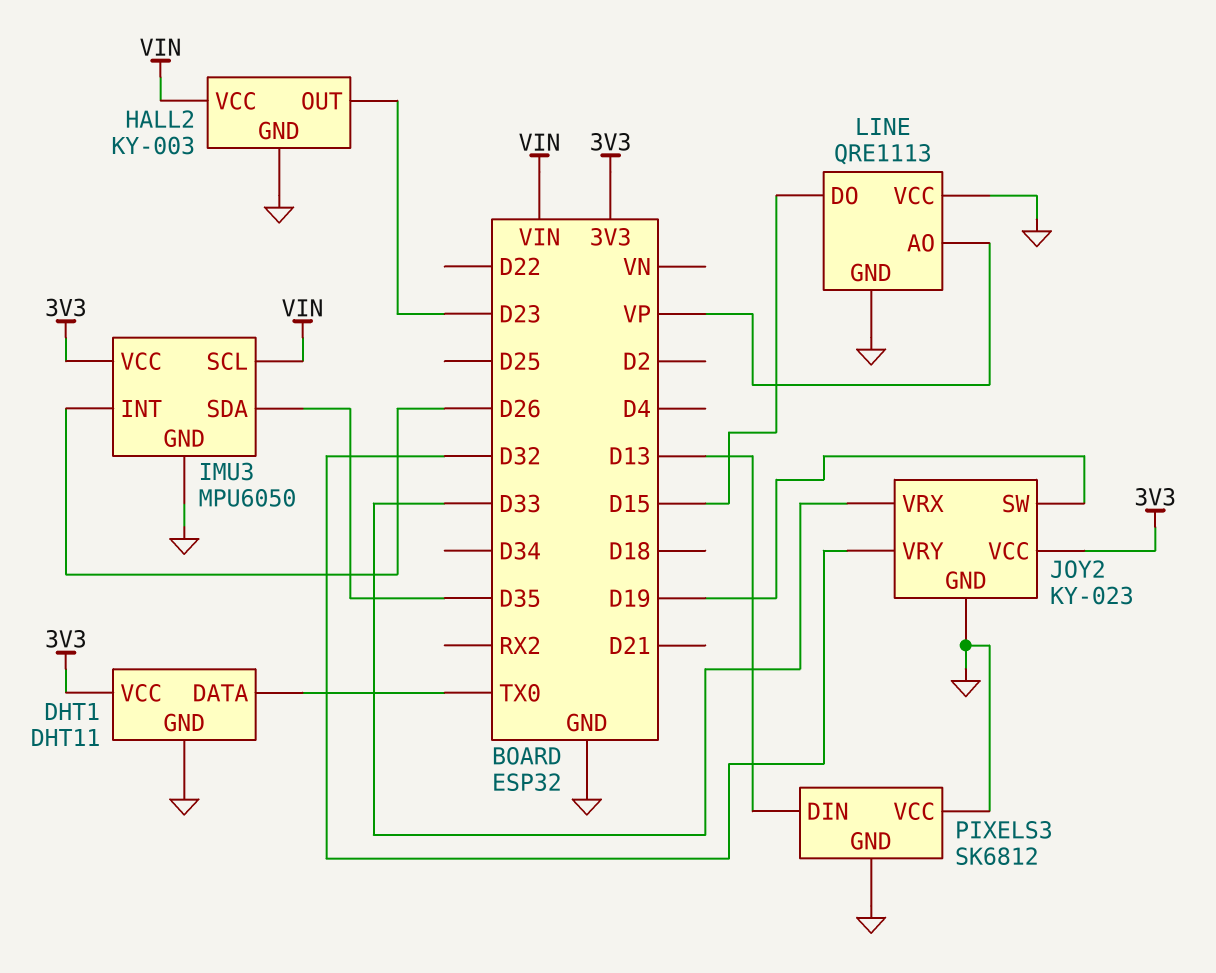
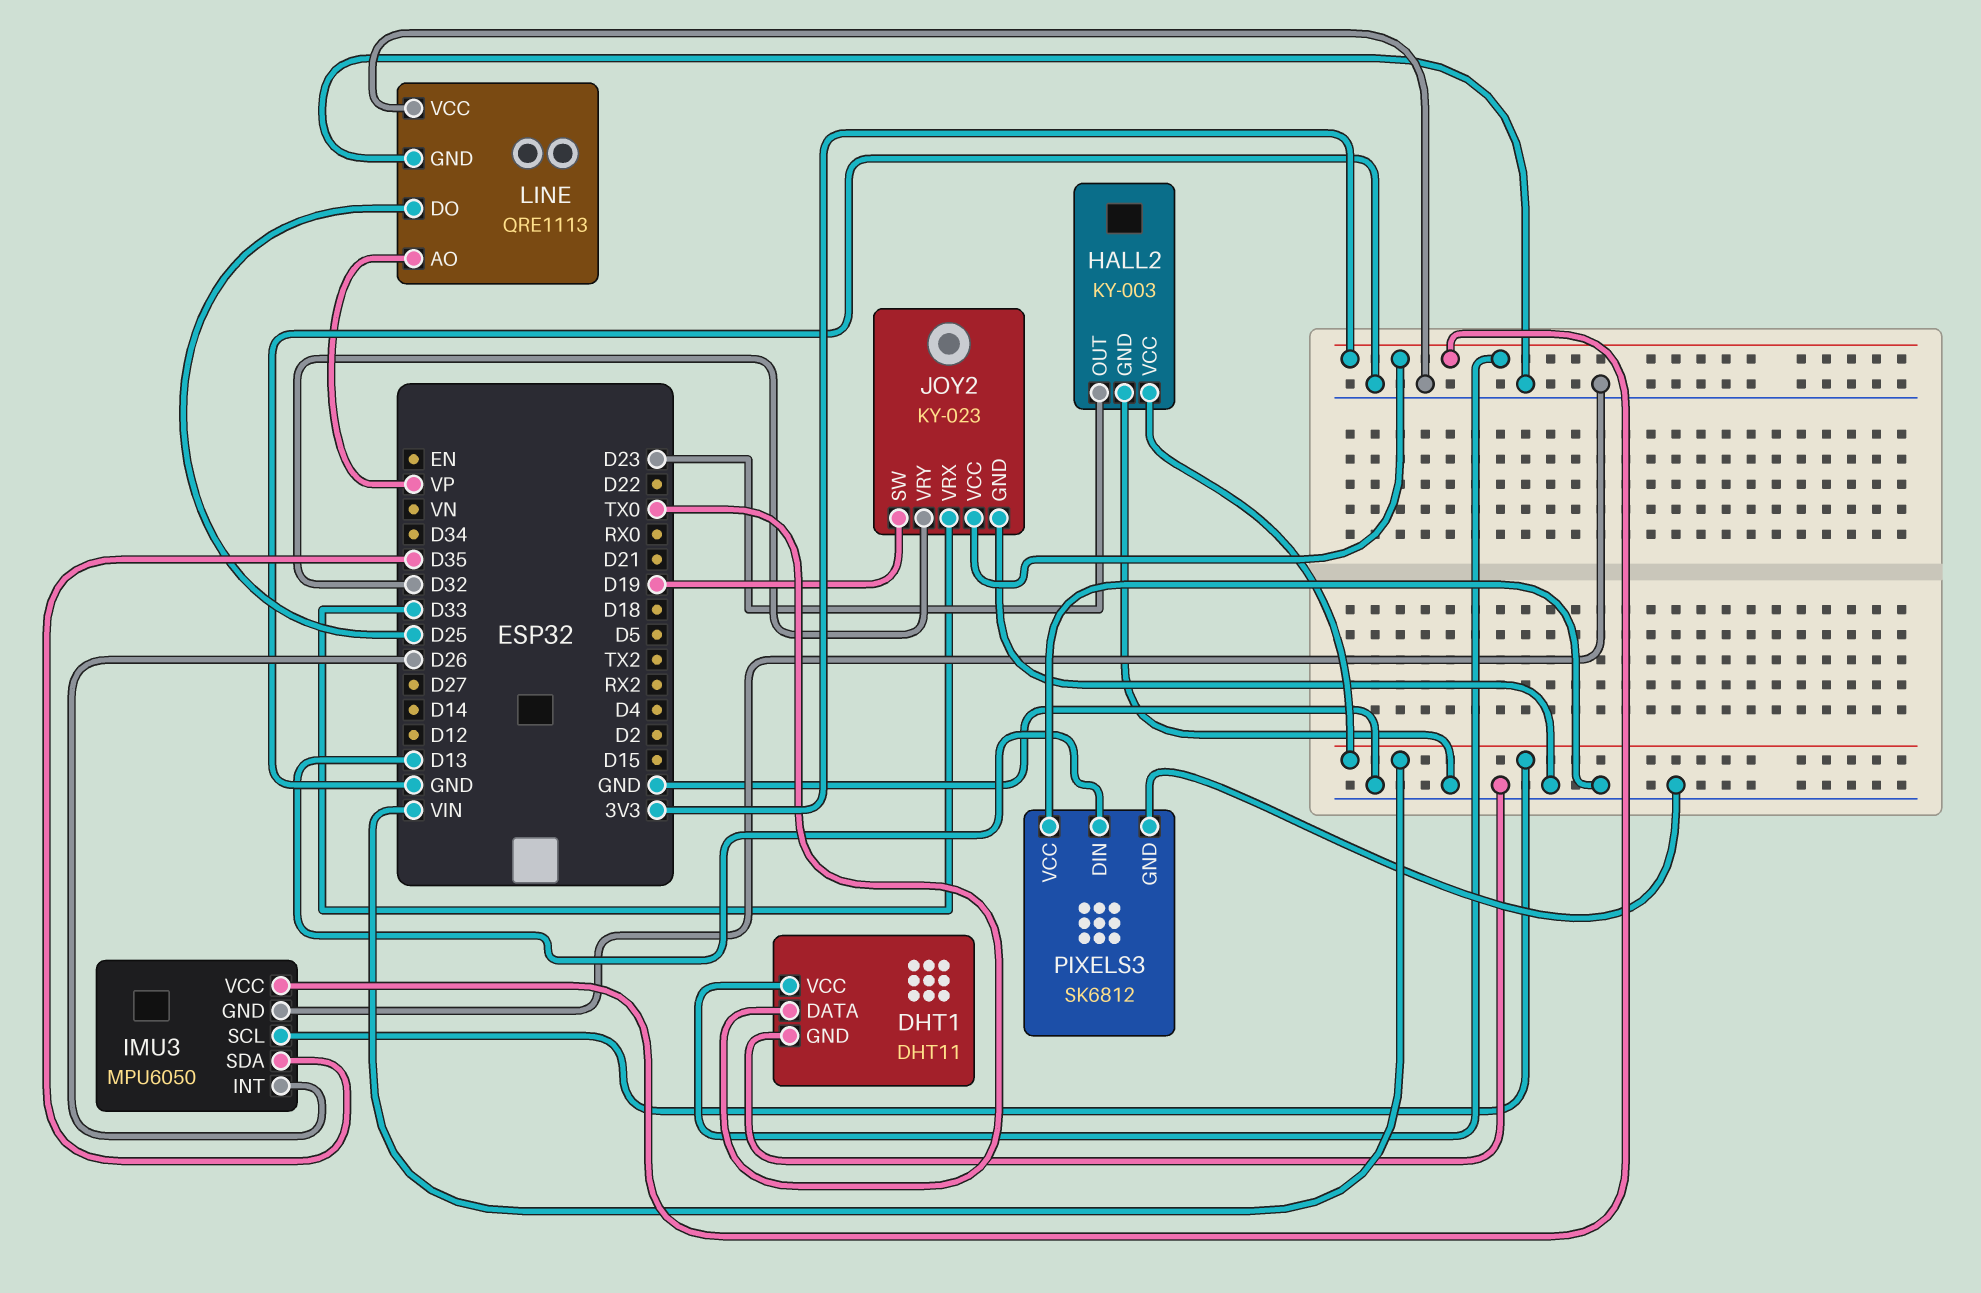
LINE pin DO: D15 -> D25

